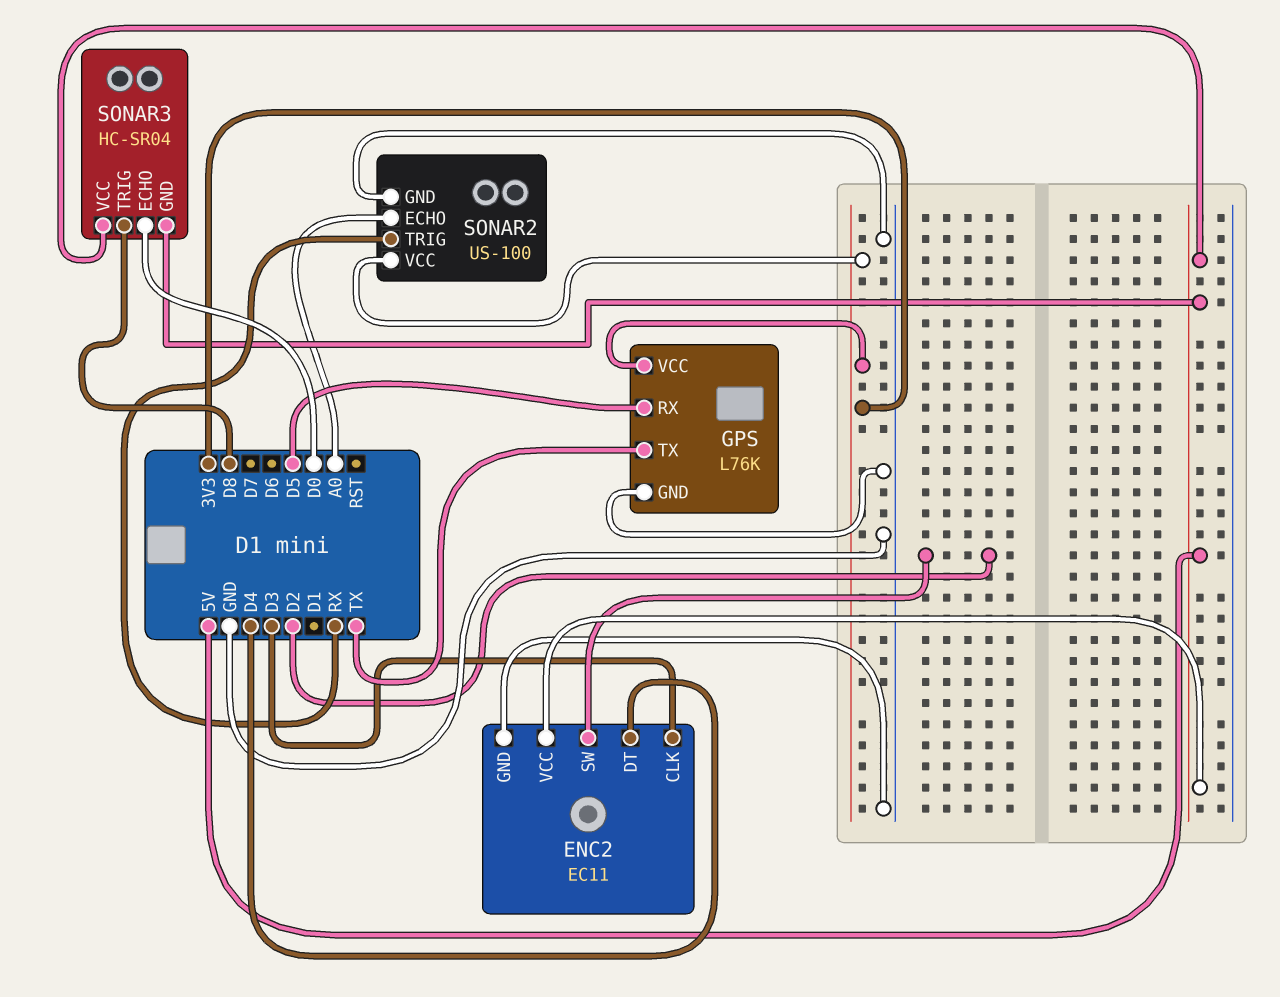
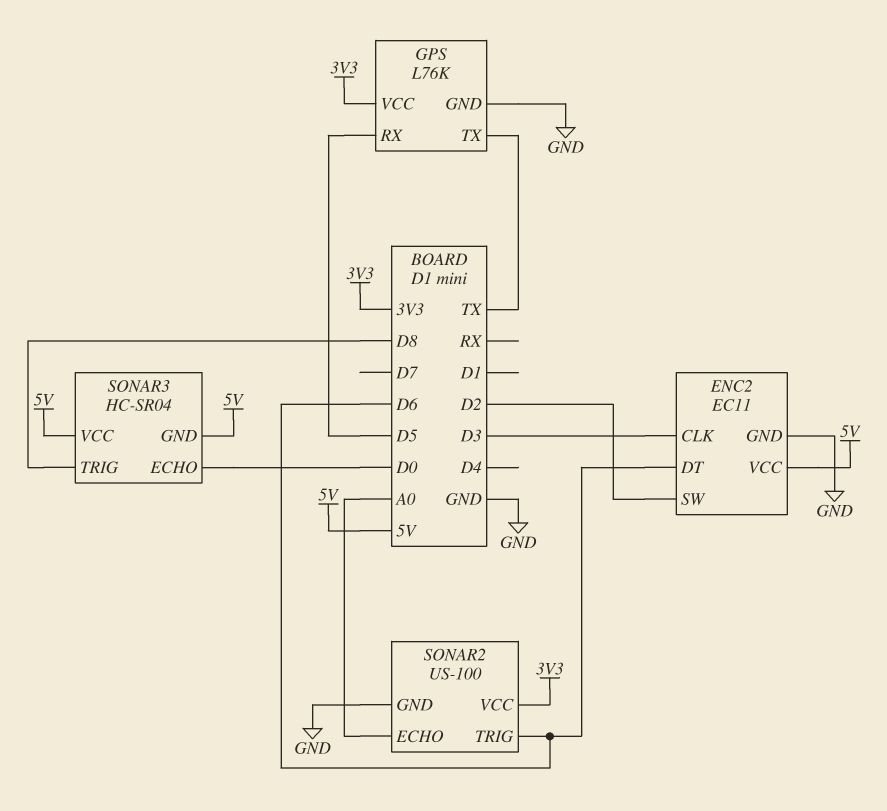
ENC2 pin DT: D4 -> D6
SONAR2 pin TRIG: RX -> D6

